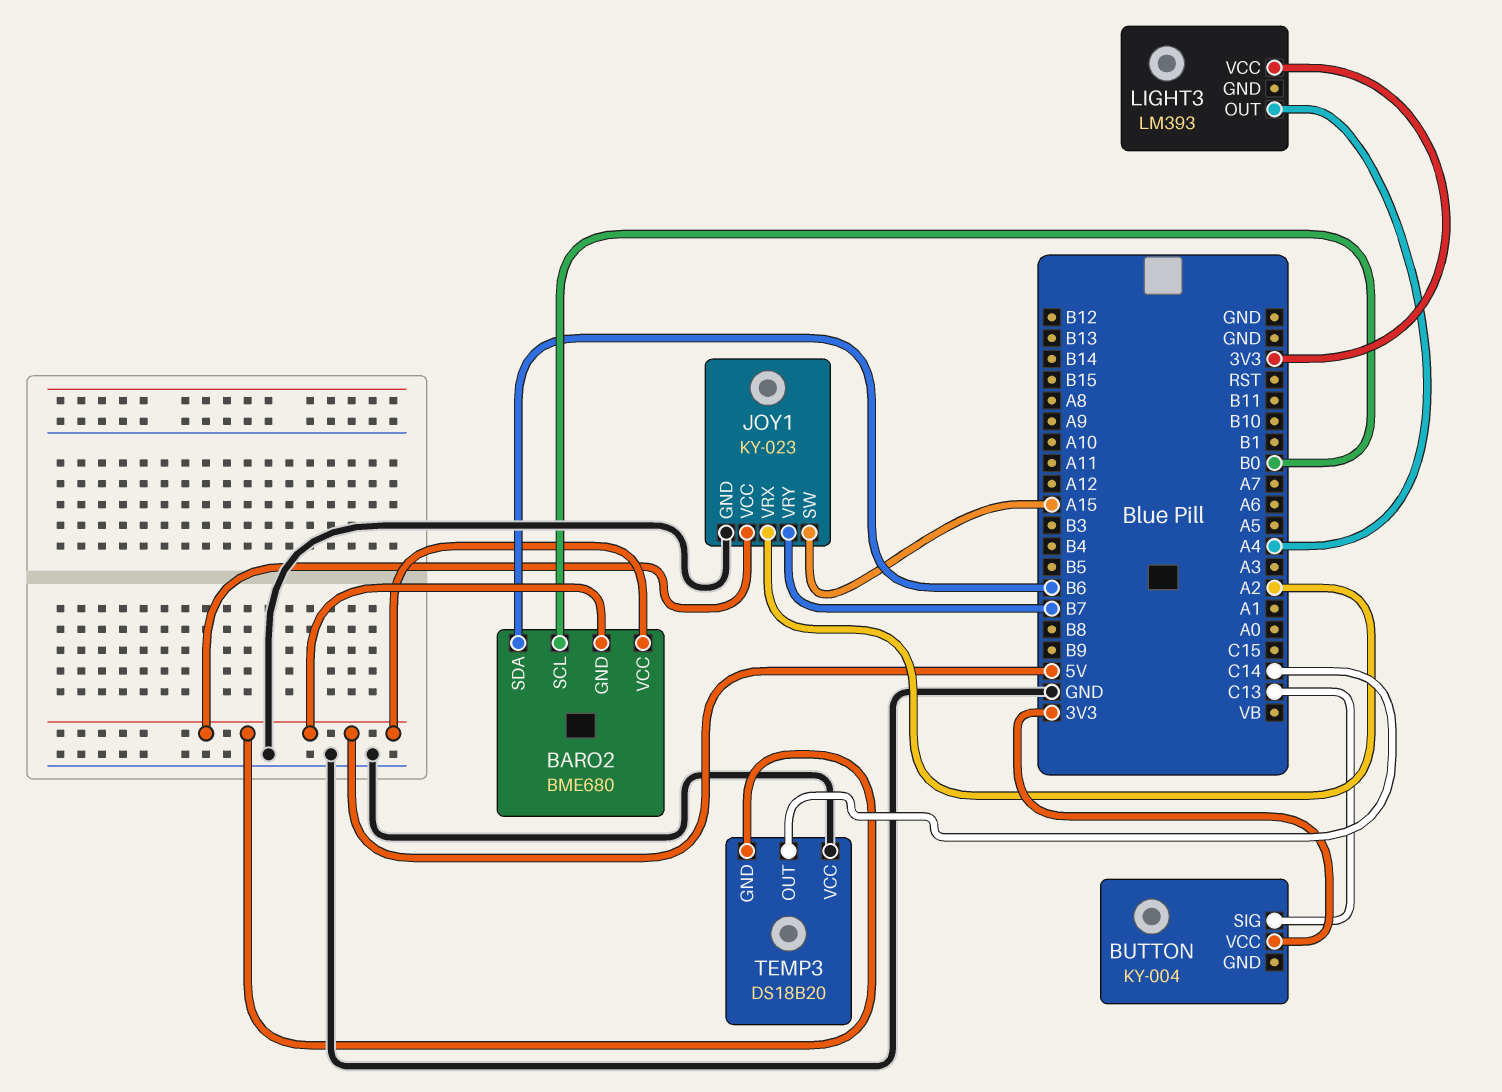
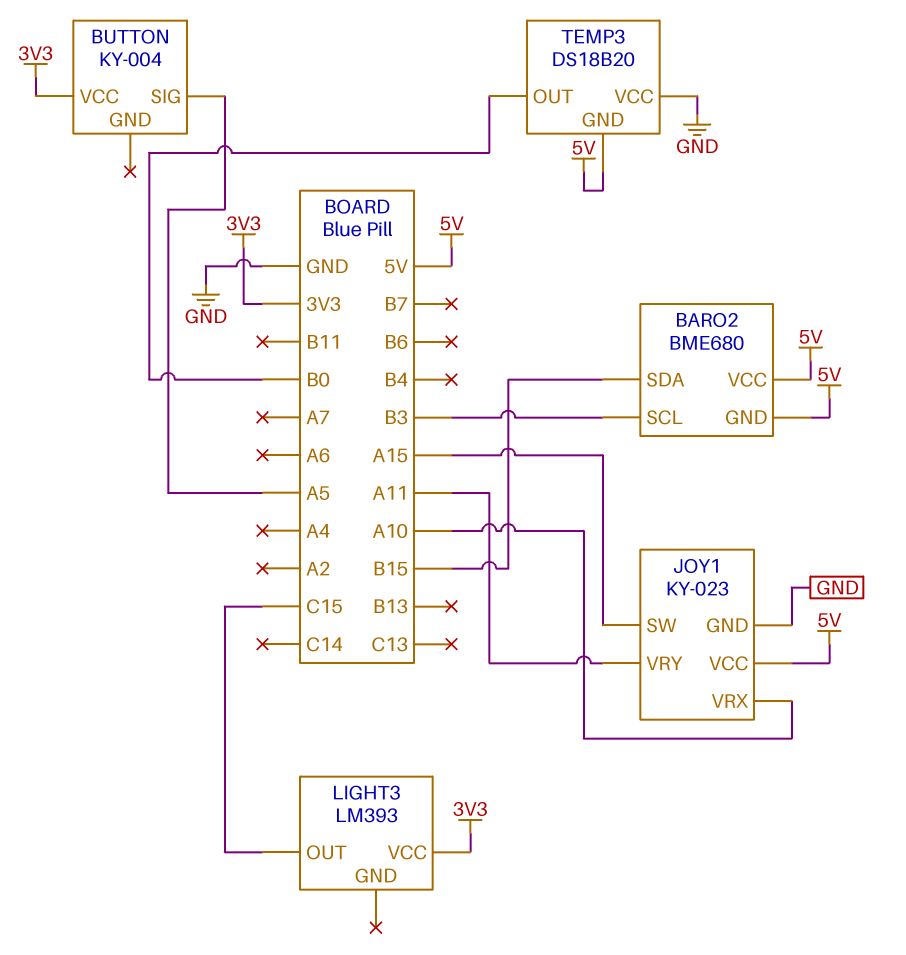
BARO2 pin SCL: B0 -> B3
BARO2 pin SDA: B6 -> B15
BUTTON pin SIG: C13 -> A5
JOY1 pin VRX: A2 -> A10
JOY1 pin VRY: B7 -> A11
LIGHT3 pin OUT: A4 -> C15
TEMP3 pin OUT: C14 -> B0

